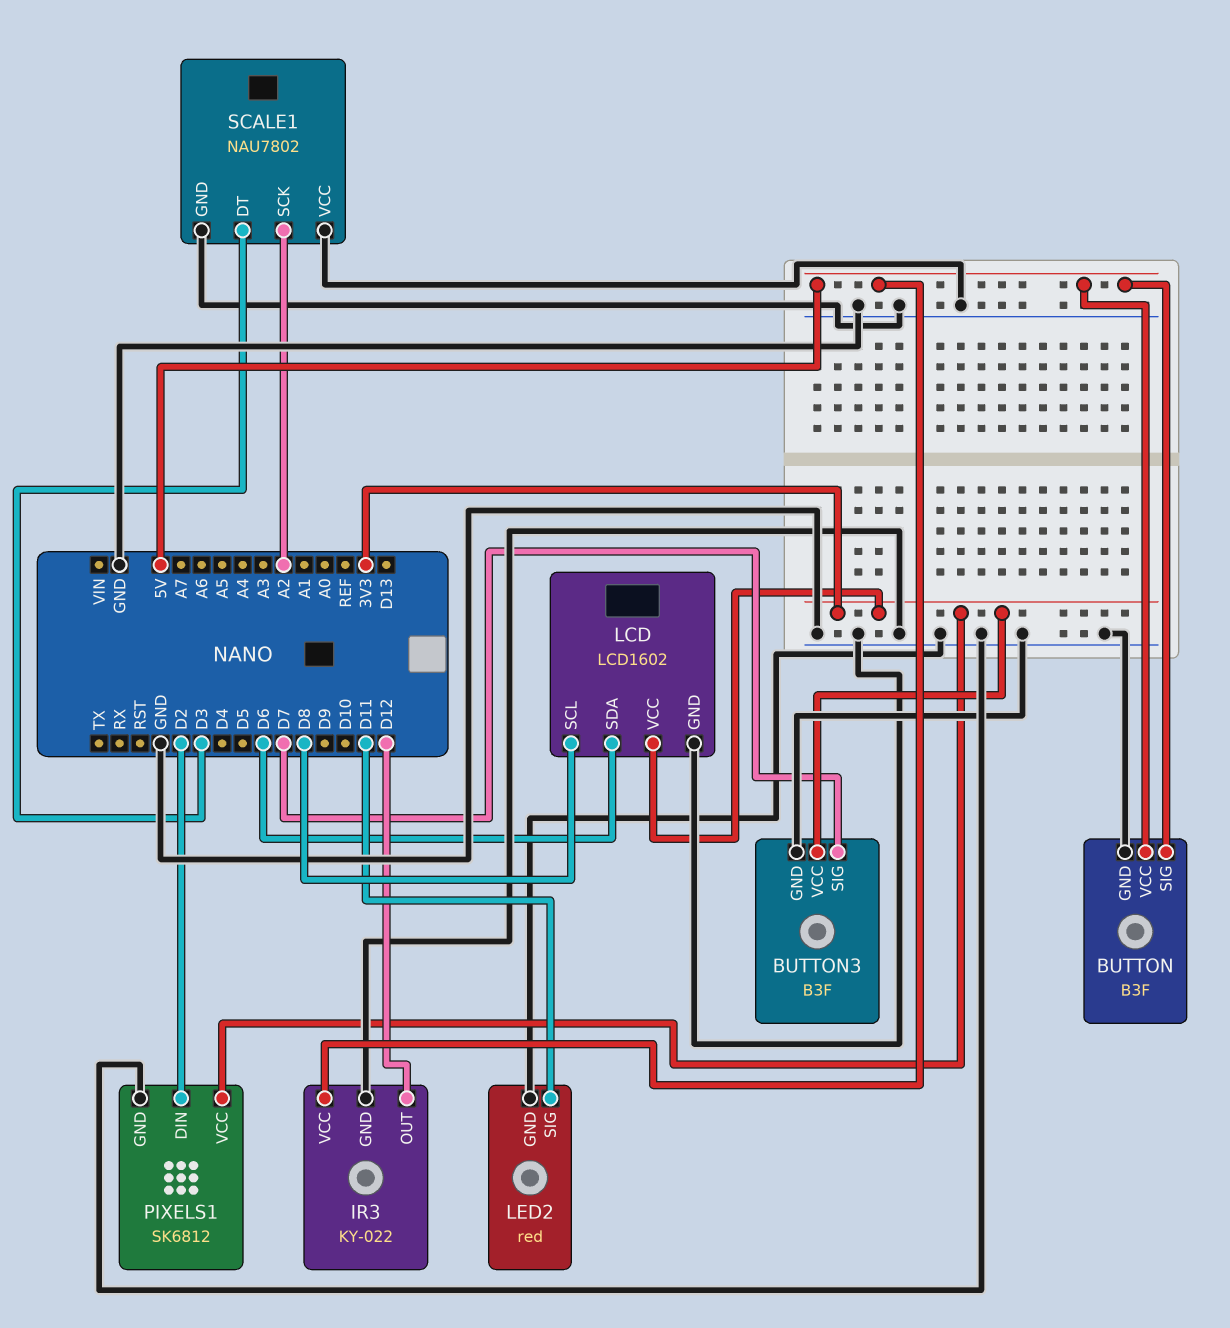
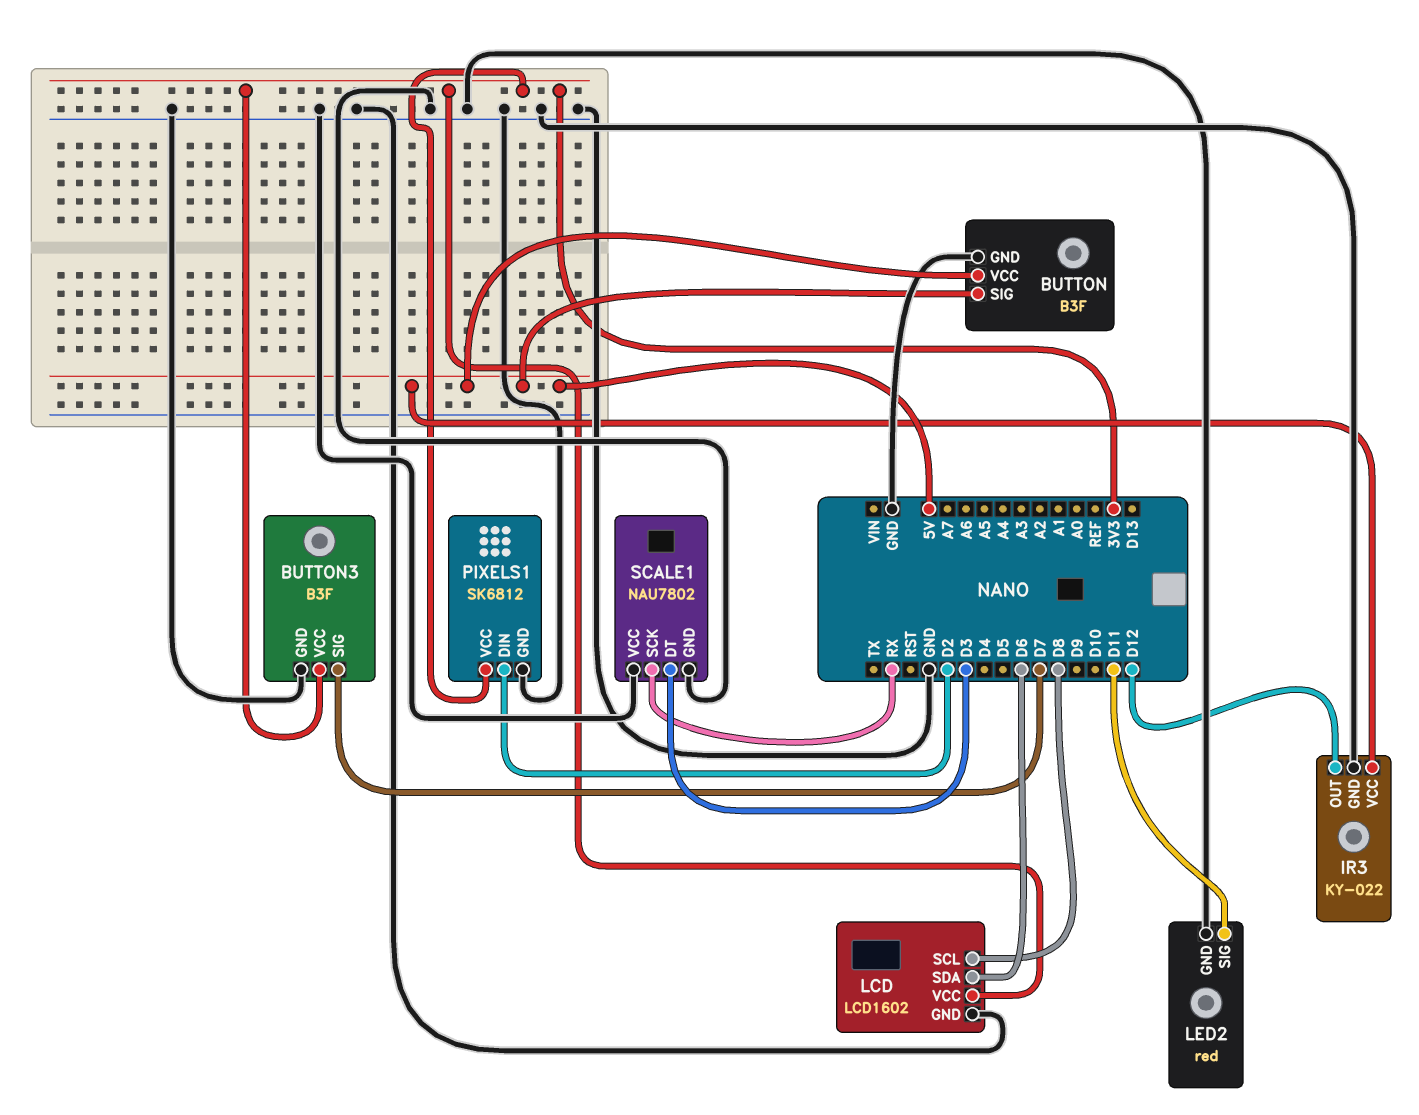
SCALE1 pin SCK: A2 -> RX

